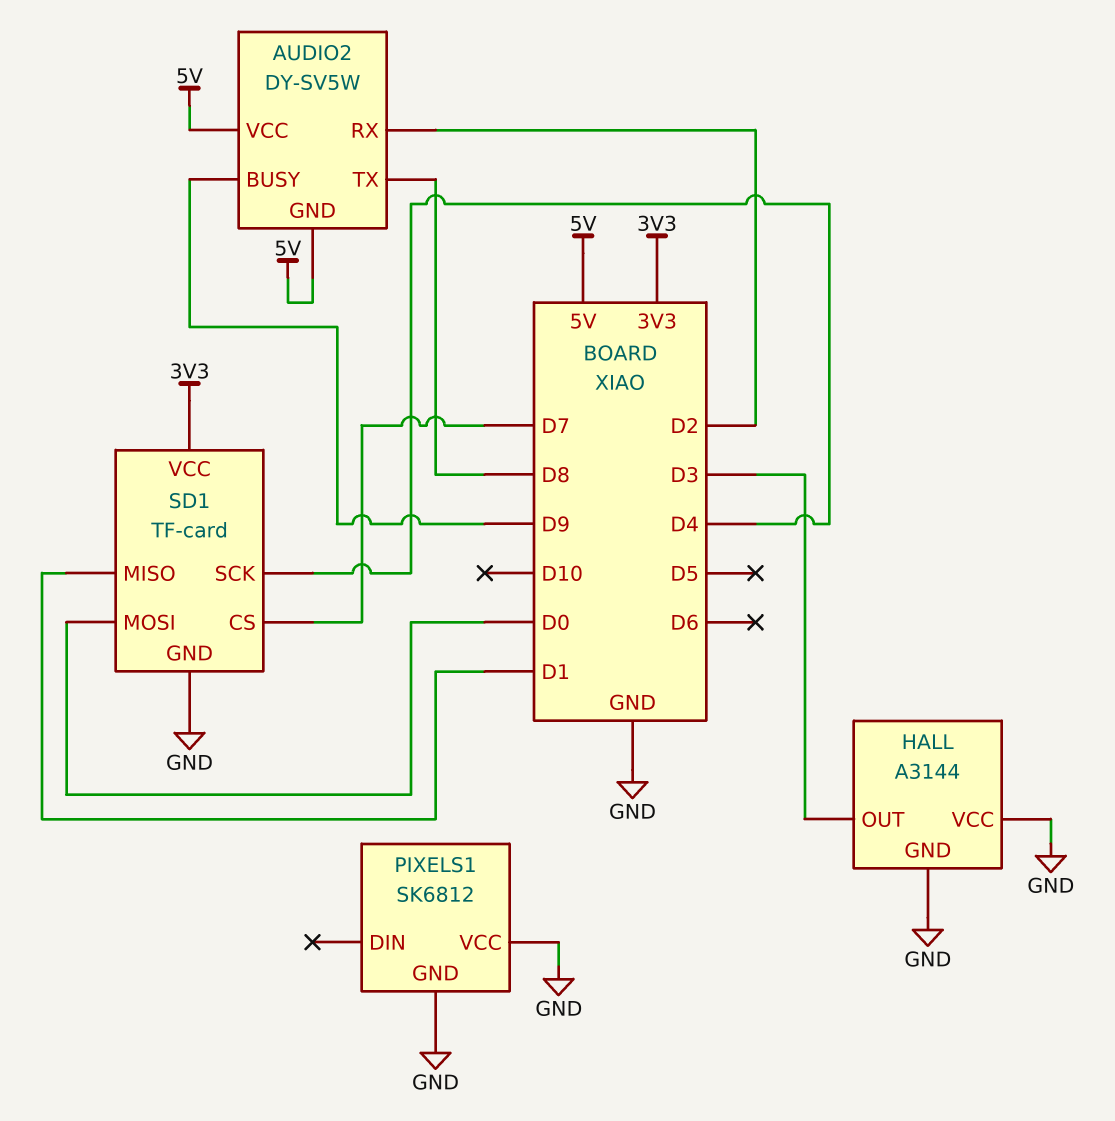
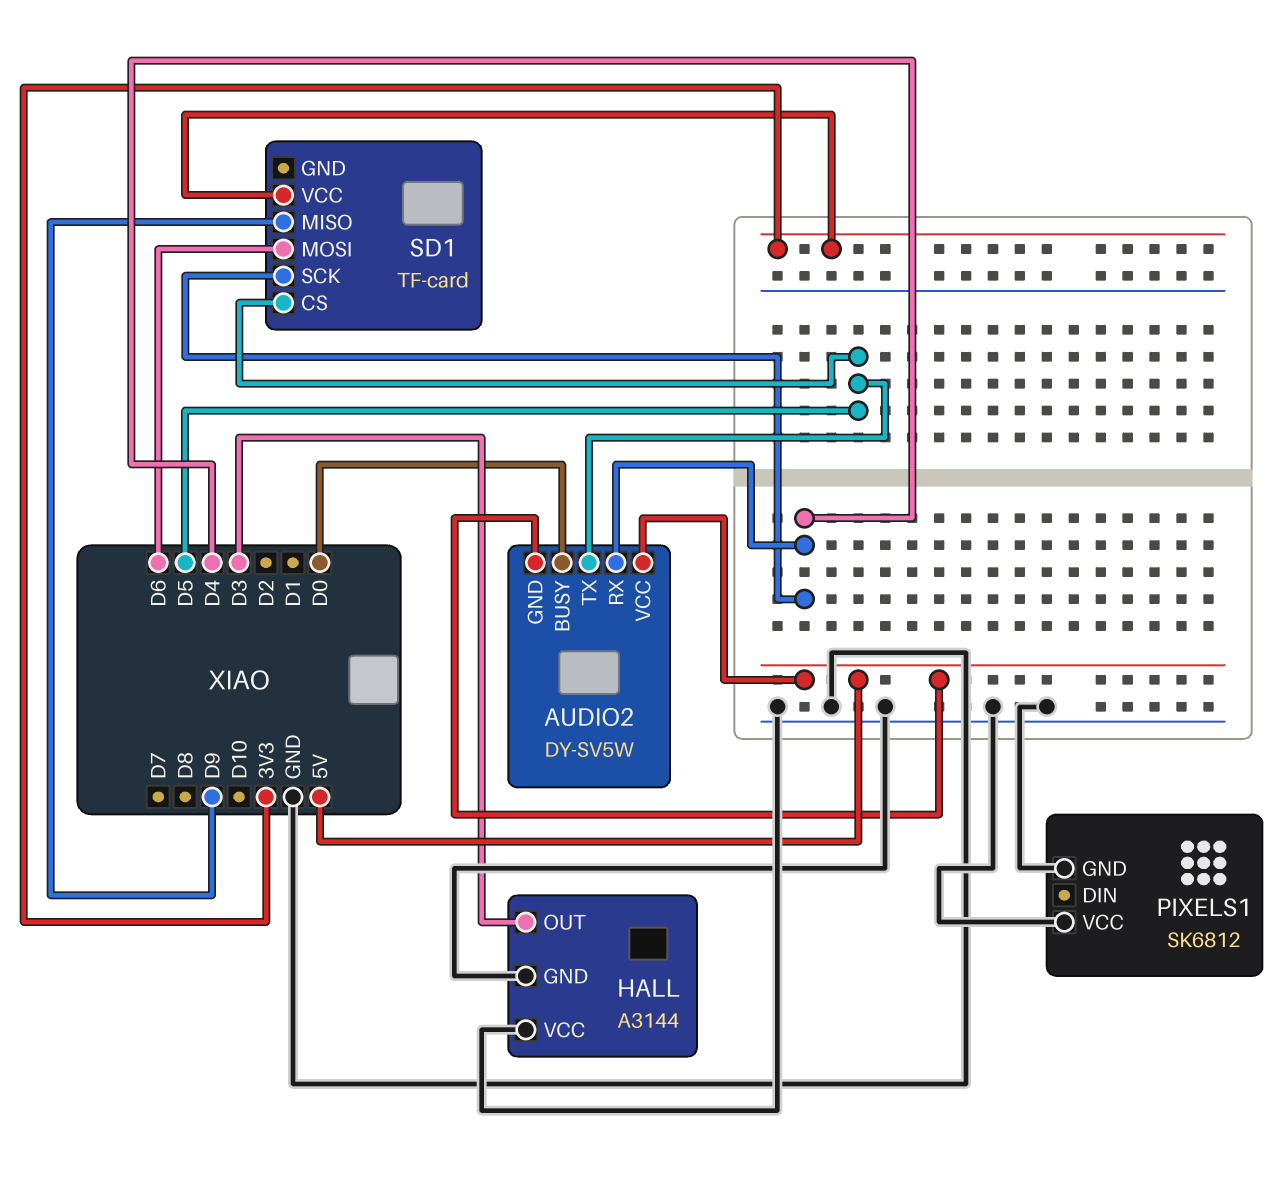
AUDIO2 pin BUSY: D9 -> D0
AUDIO2 pin RX: D2 -> D4
AUDIO2 pin TX: D8 -> D5
SD1 pin CS: D7 -> D5
SD1 pin GND: GND -> none
SD1 pin MISO: D1 -> D9
SD1 pin MOSI: D0 -> D6

